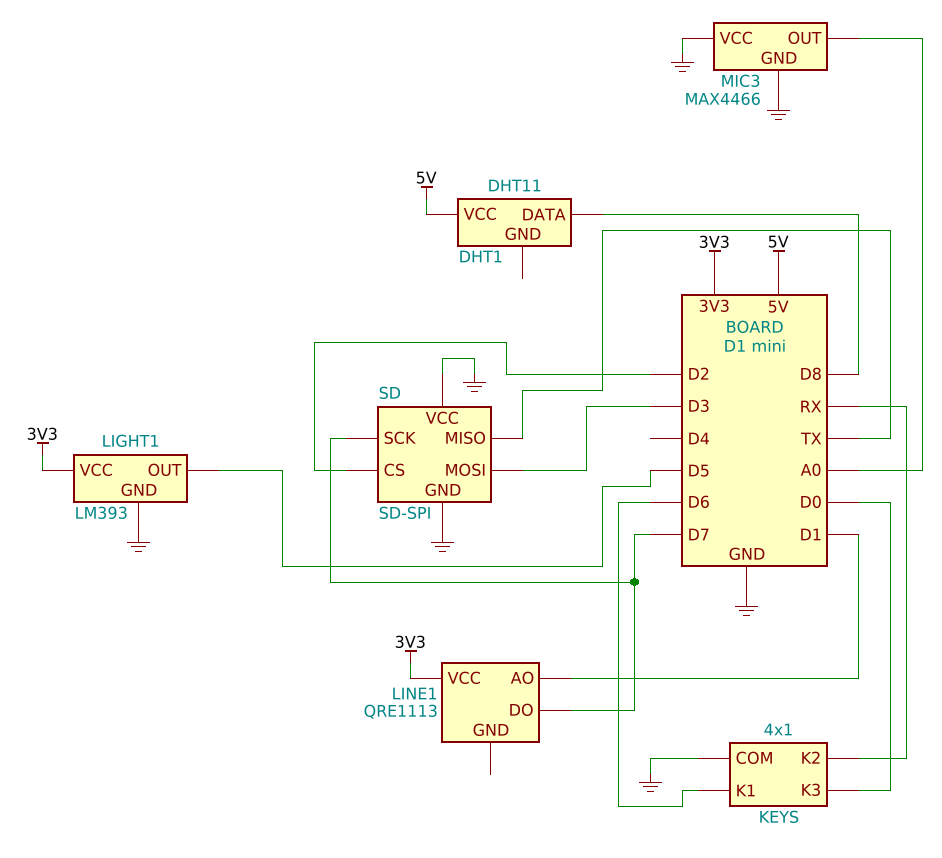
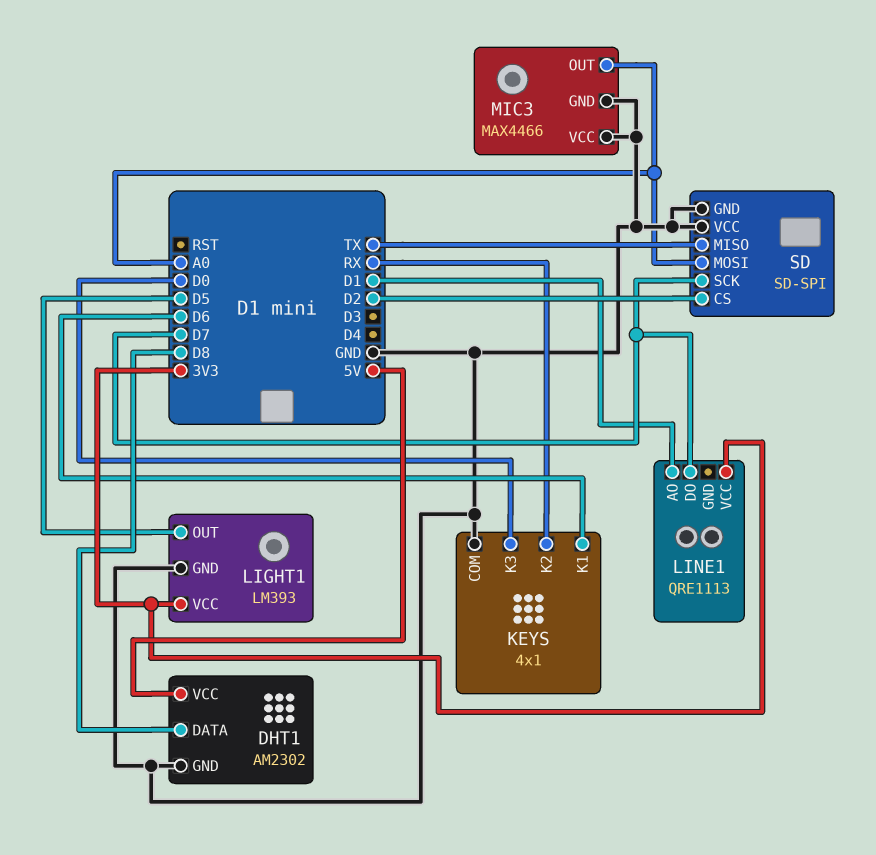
DHT1: DHT11 -> AM2302
DHT1 pin GND: none -> GND
SD pin MOSI: D3 -> A0

